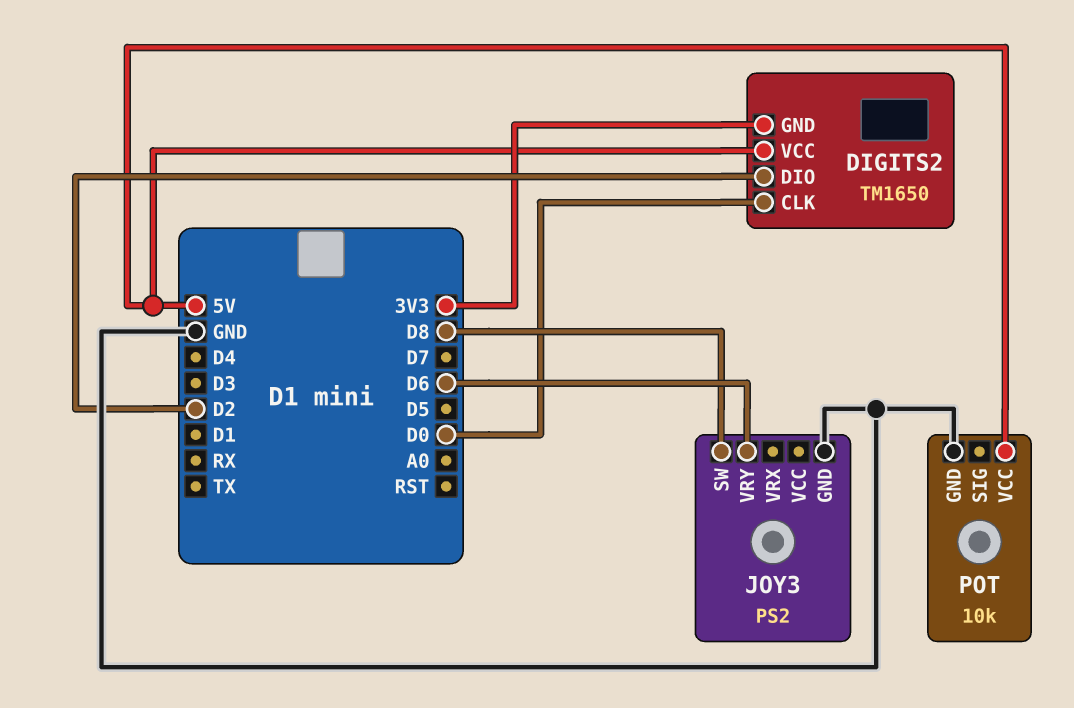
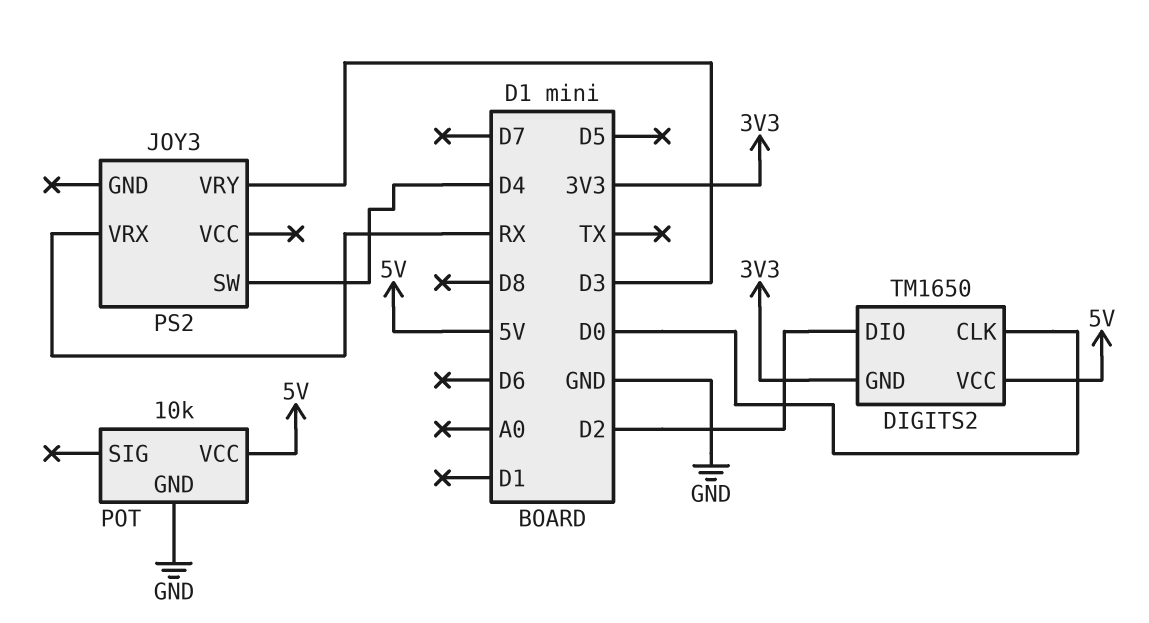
JOY3 pin GND: GND -> none
JOY3 pin SW: D8 -> D4
JOY3 pin VRX: none -> RX
JOY3 pin VRY: D6 -> D3

